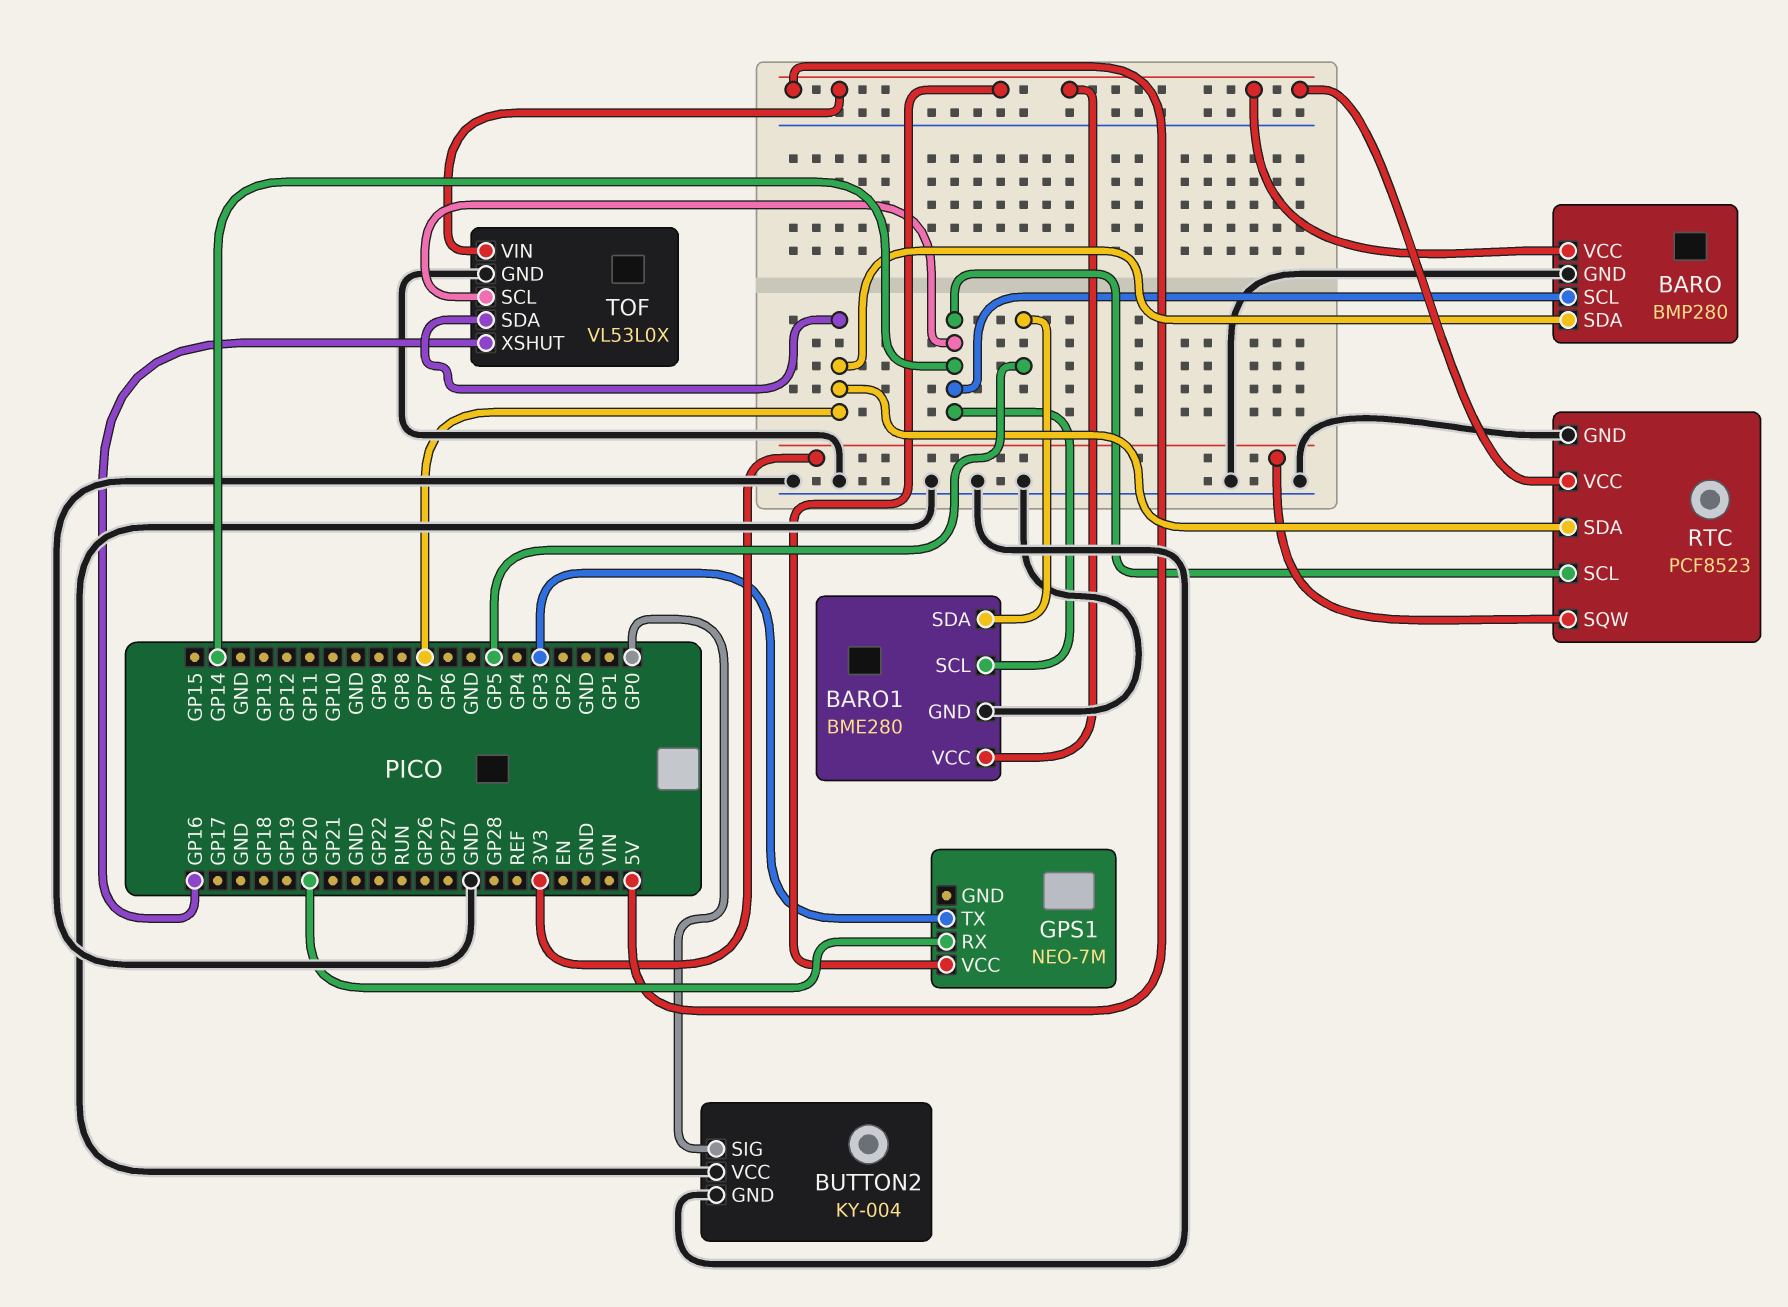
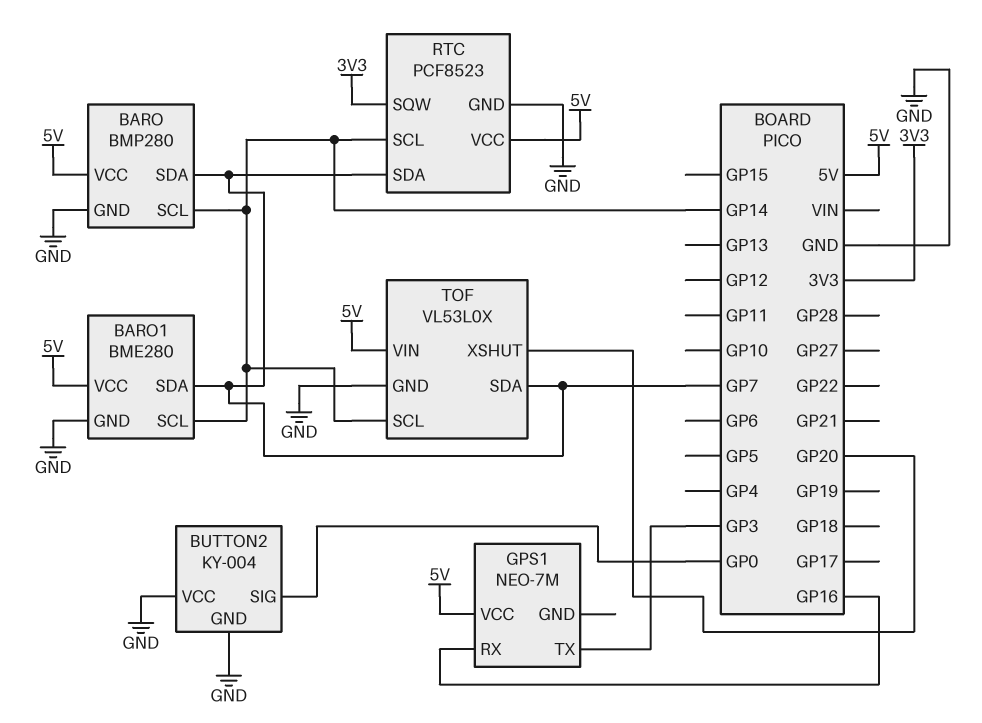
BARO1 pin SDA: GP5 -> GP7
GPS1 pin RX: GP20 -> GP16
TOF pin XSHUT: GP16 -> GP20

